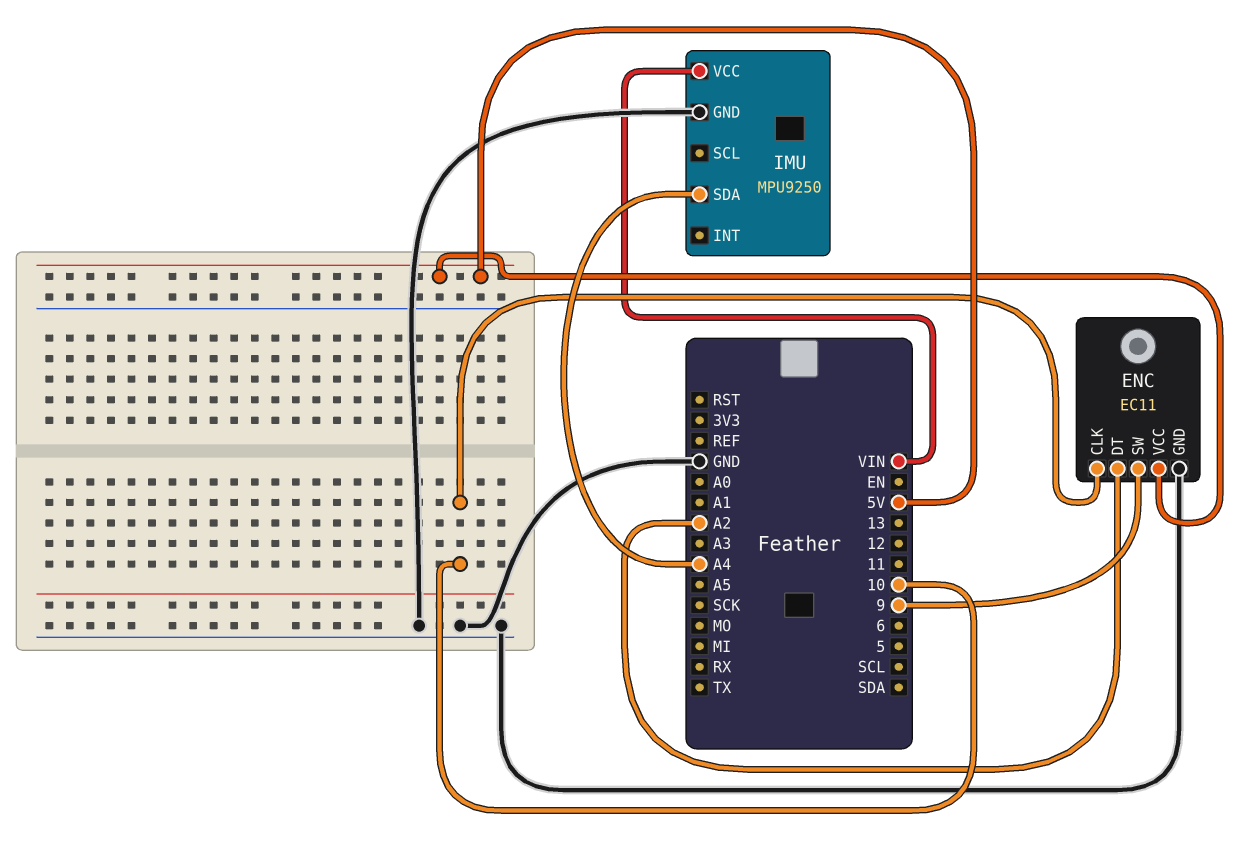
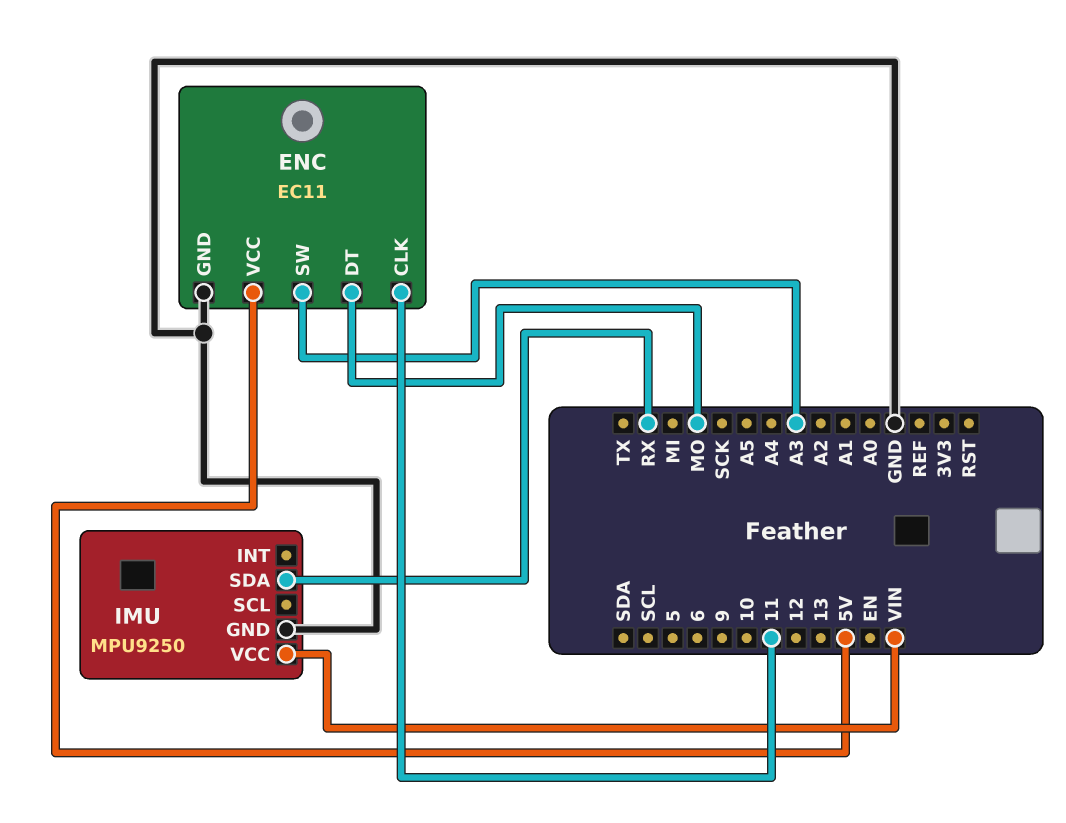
ENC pin CLK: 10 -> 11
ENC pin DT: A2 -> MO
ENC pin SW: 9 -> A3
IMU pin SDA: A4 -> RX

